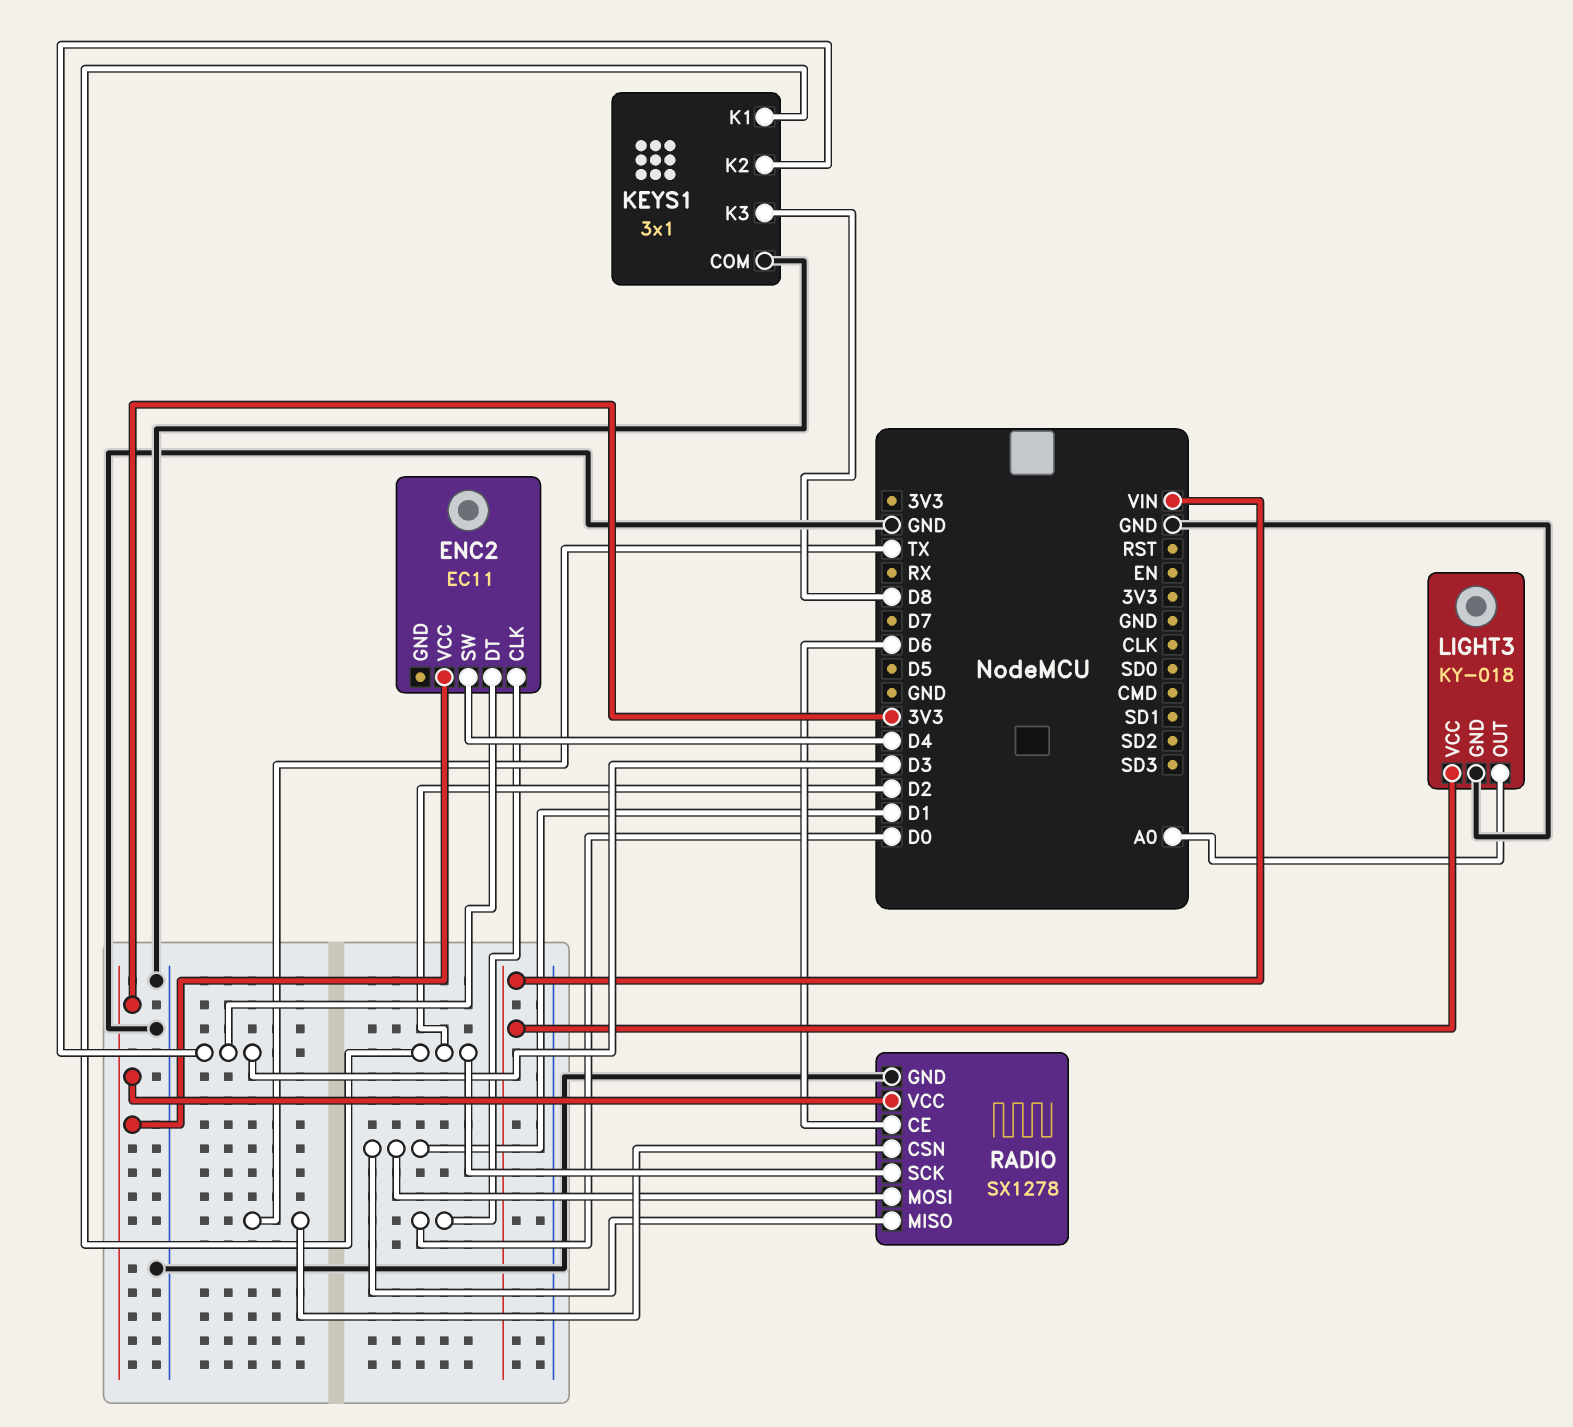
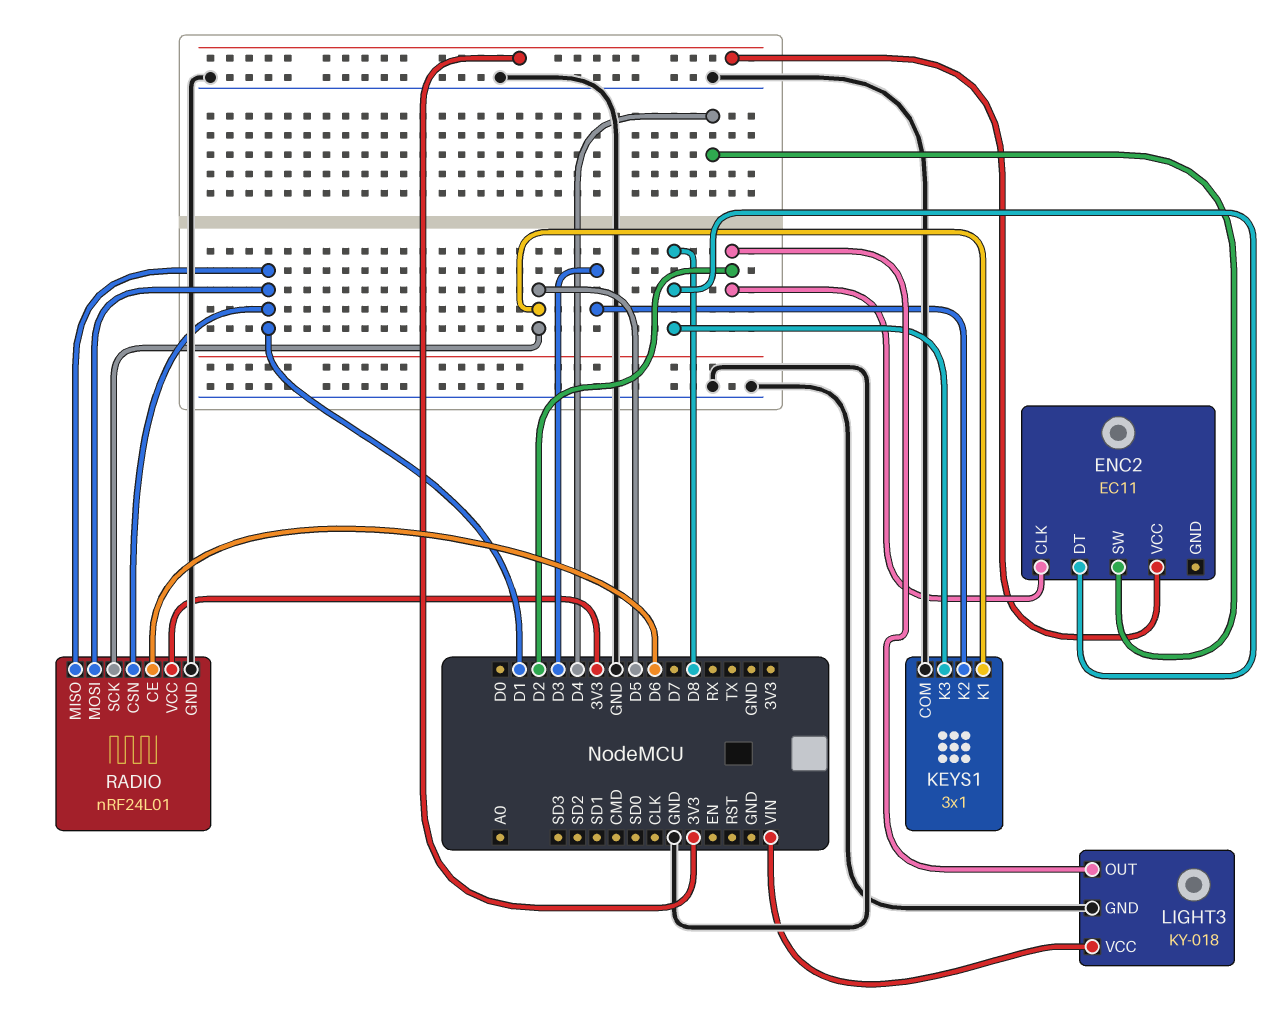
ENC2 pin CLK: D0 -> D2
ENC2 pin DT: D3 -> D8
KEYS1 pin K1: D2 -> D5
LIGHT3 pin OUT: A0 -> D2
RADIO: SX1278 -> nRF24L01
RADIO pin CSN: TX -> D1
RADIO pin SCK: D2 -> D5

